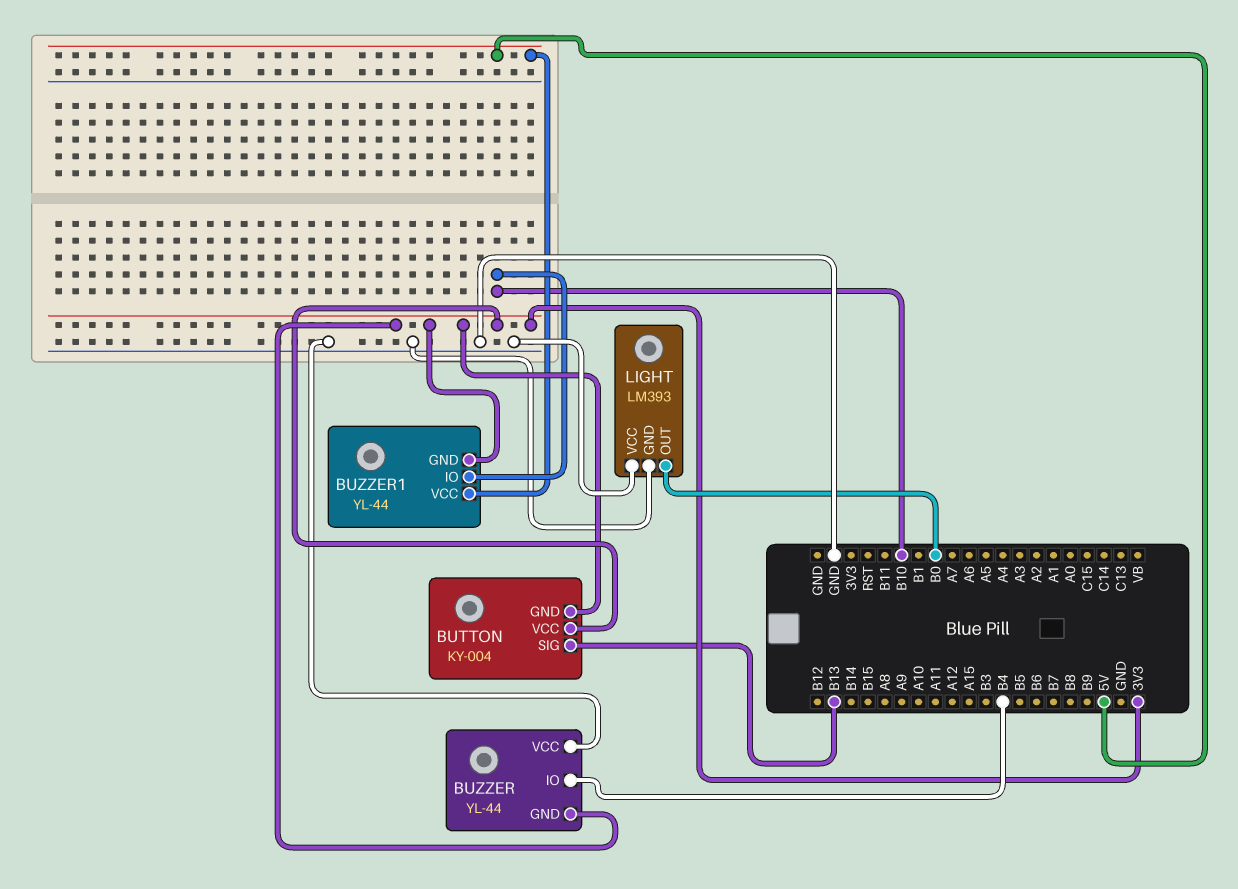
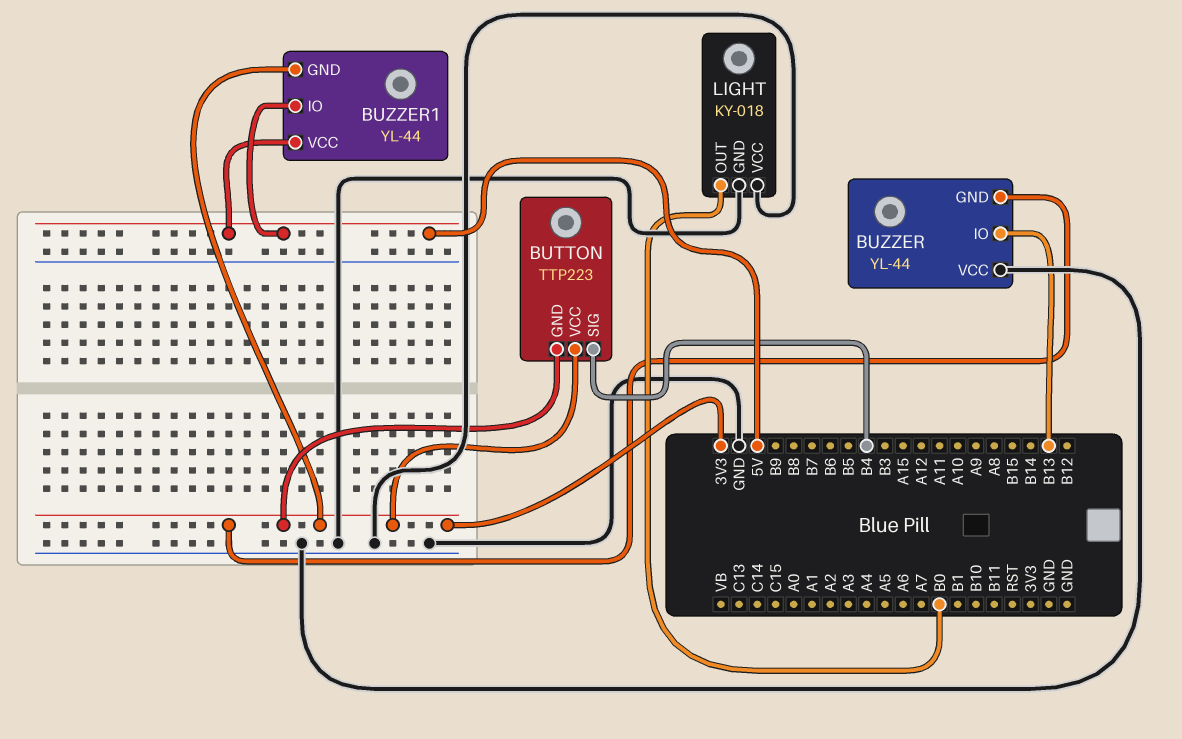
BUTTON: KY-004 -> TTP223
BUTTON pin SIG: B13 -> B4
BUZZER pin IO: B4 -> B13
BUZZER1 pin IO: B10 -> 5V
LIGHT: LM393 -> KY-018

